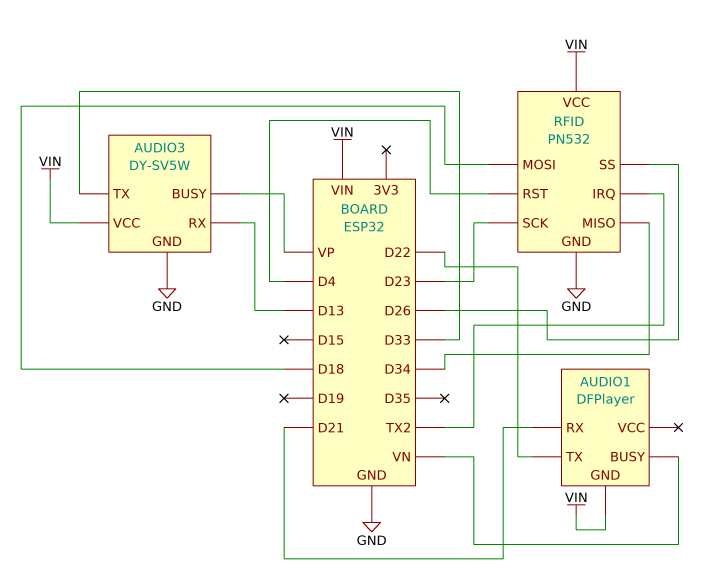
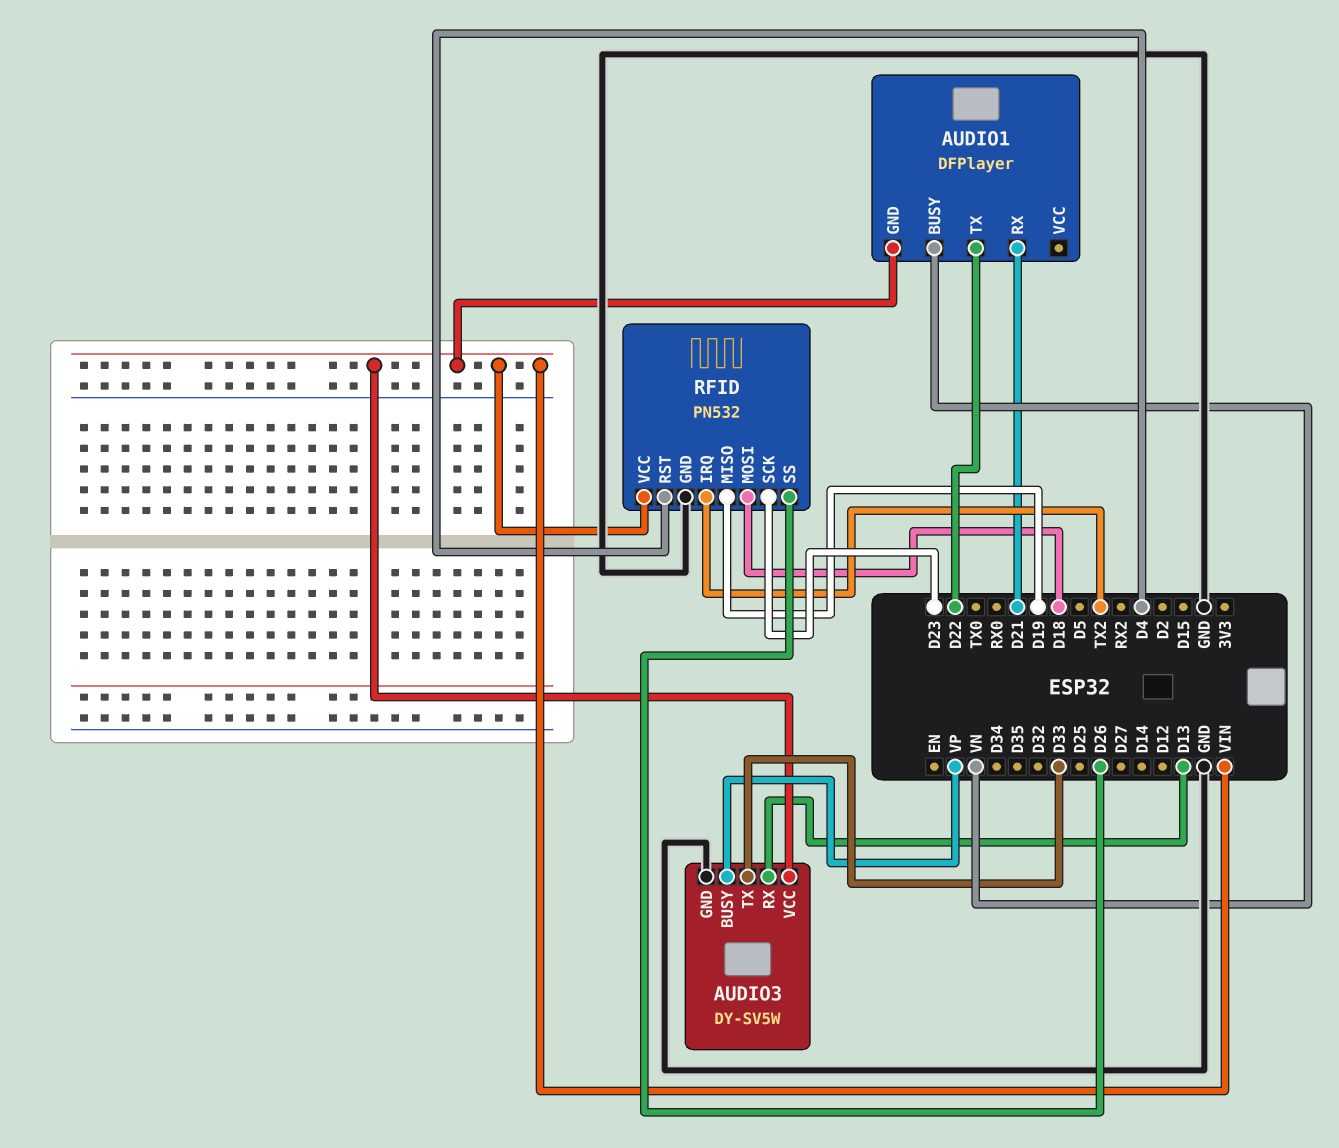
RFID pin MISO: D34 -> D19

